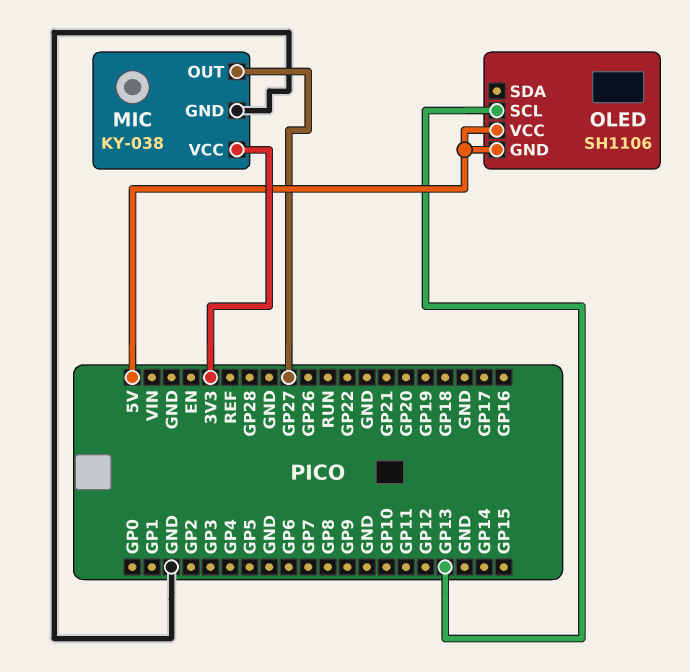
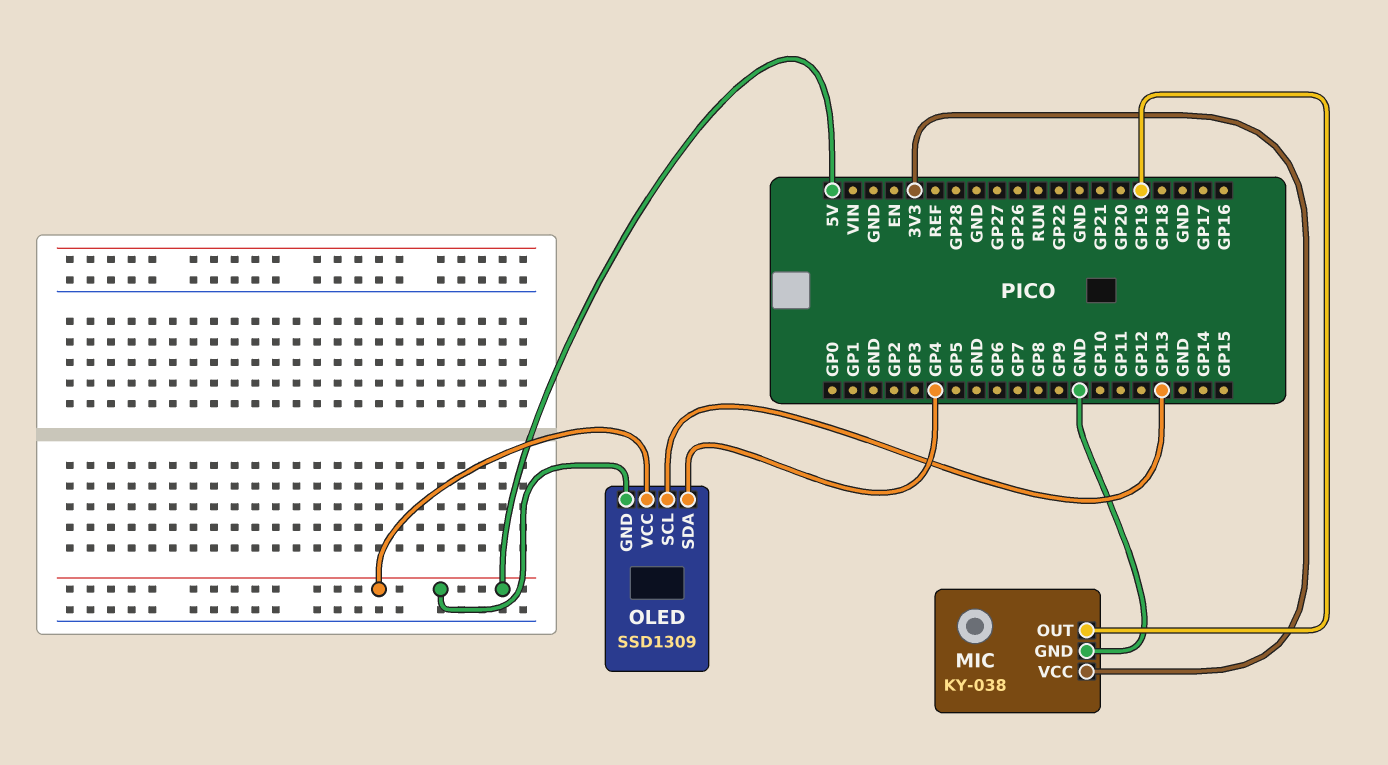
MIC pin OUT: GP27 -> GP19
OLED: SH1106 -> SSD1309
OLED pin SDA: none -> GP4

